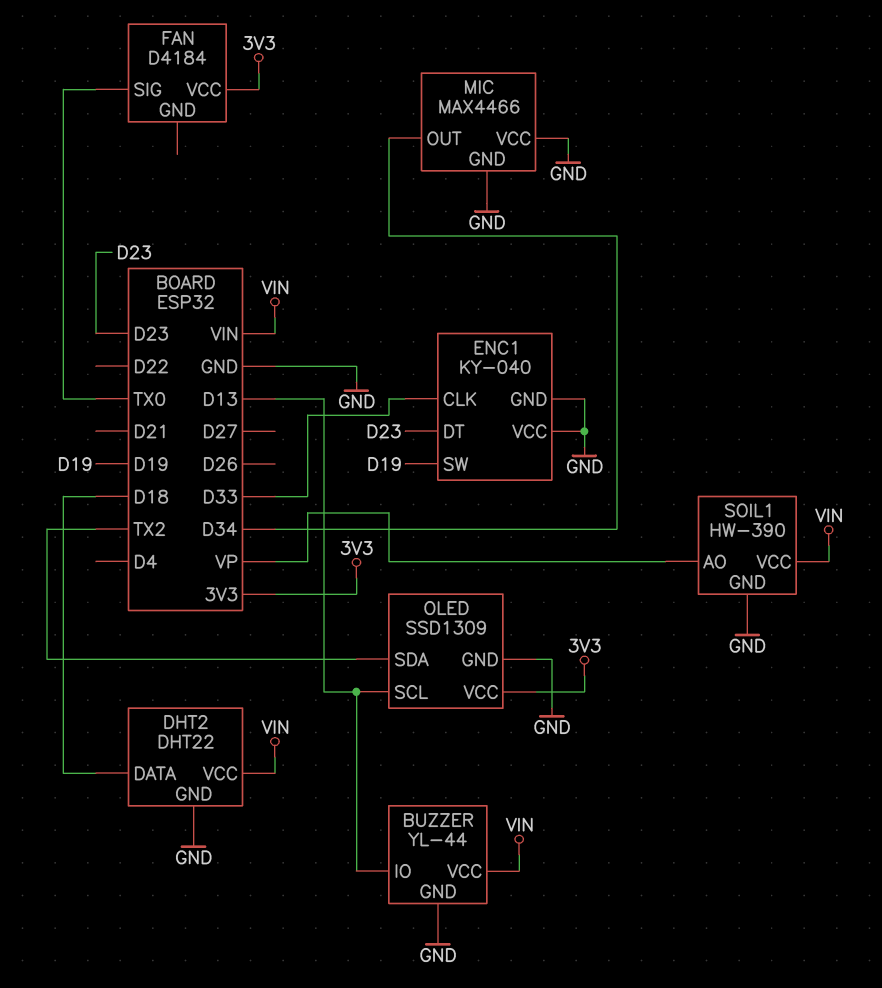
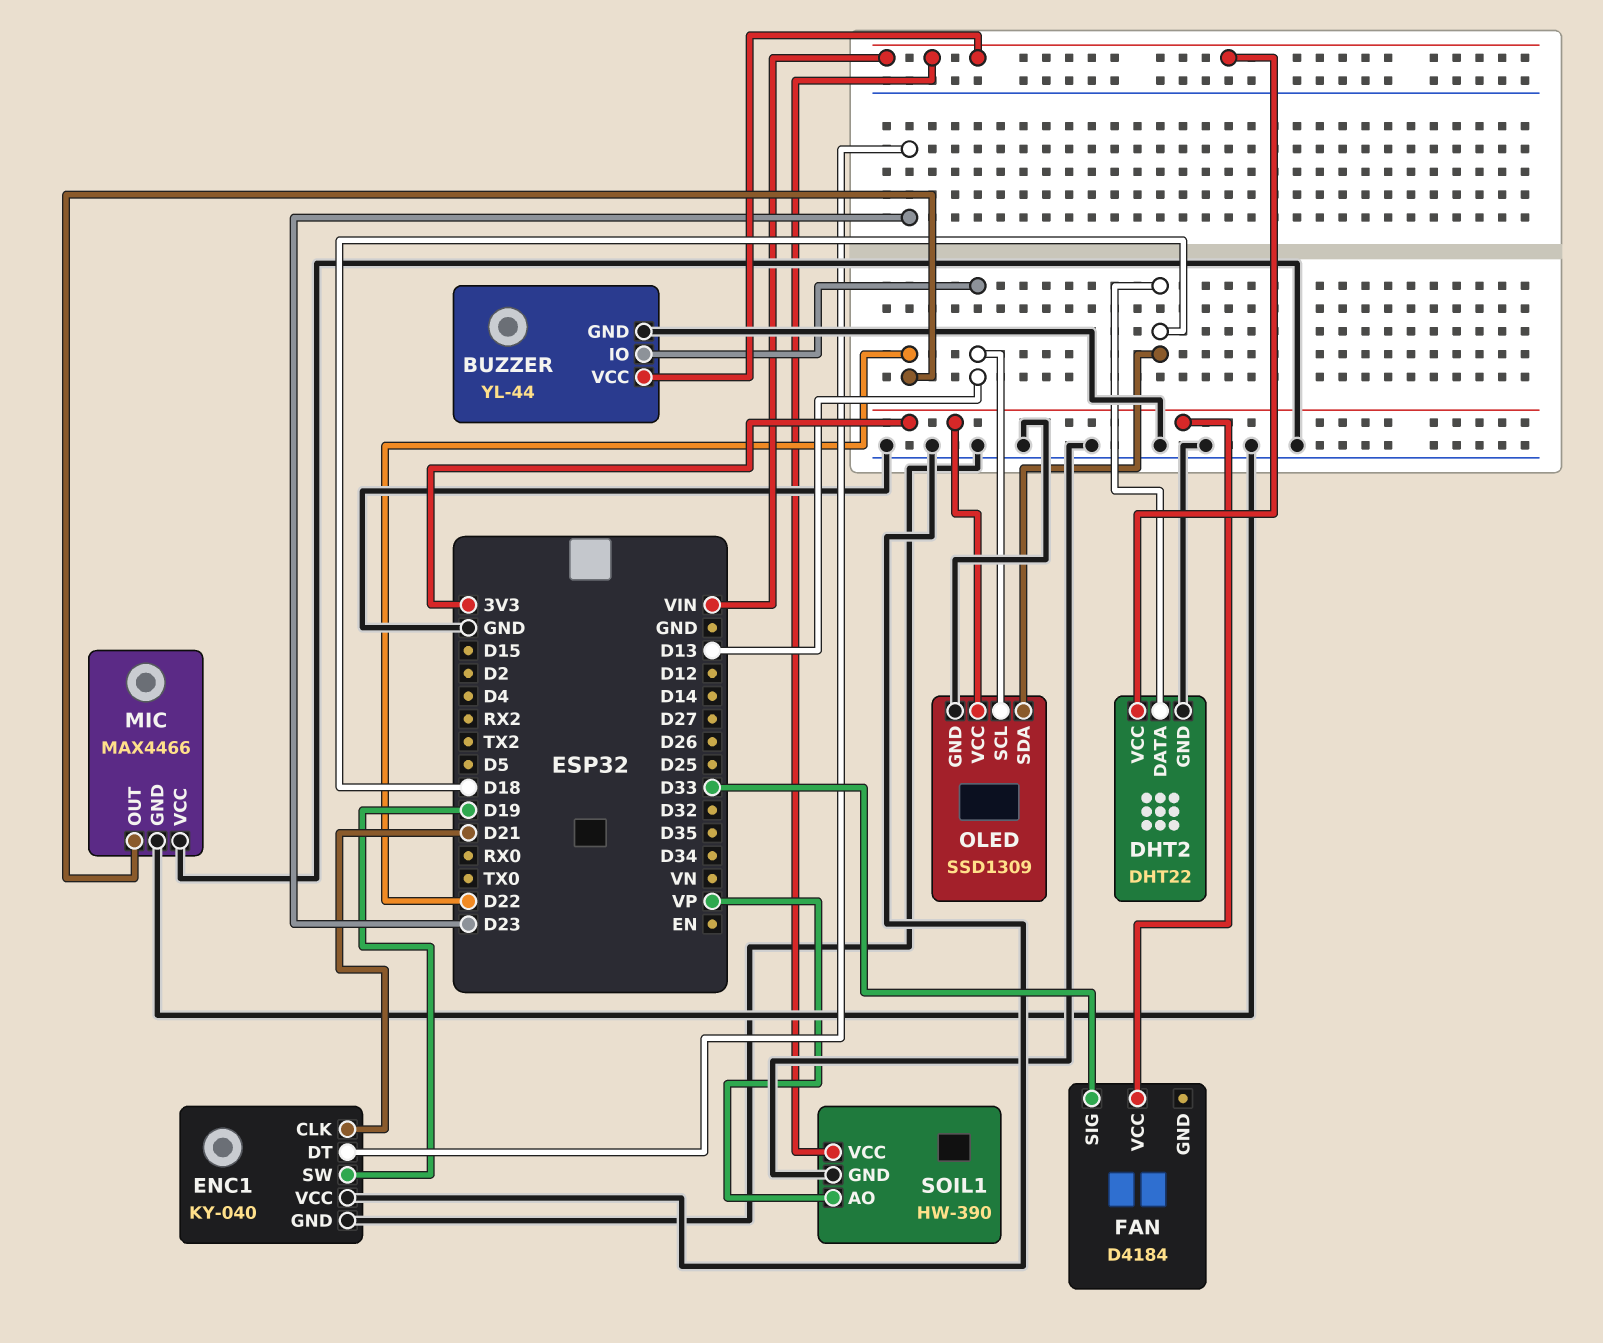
ENC1 pin CLK: D33 -> D21
FAN pin SIG: TX0 -> D33
MIC pin OUT: D34 -> D22
OLED pin SDA: TX2 -> D18

